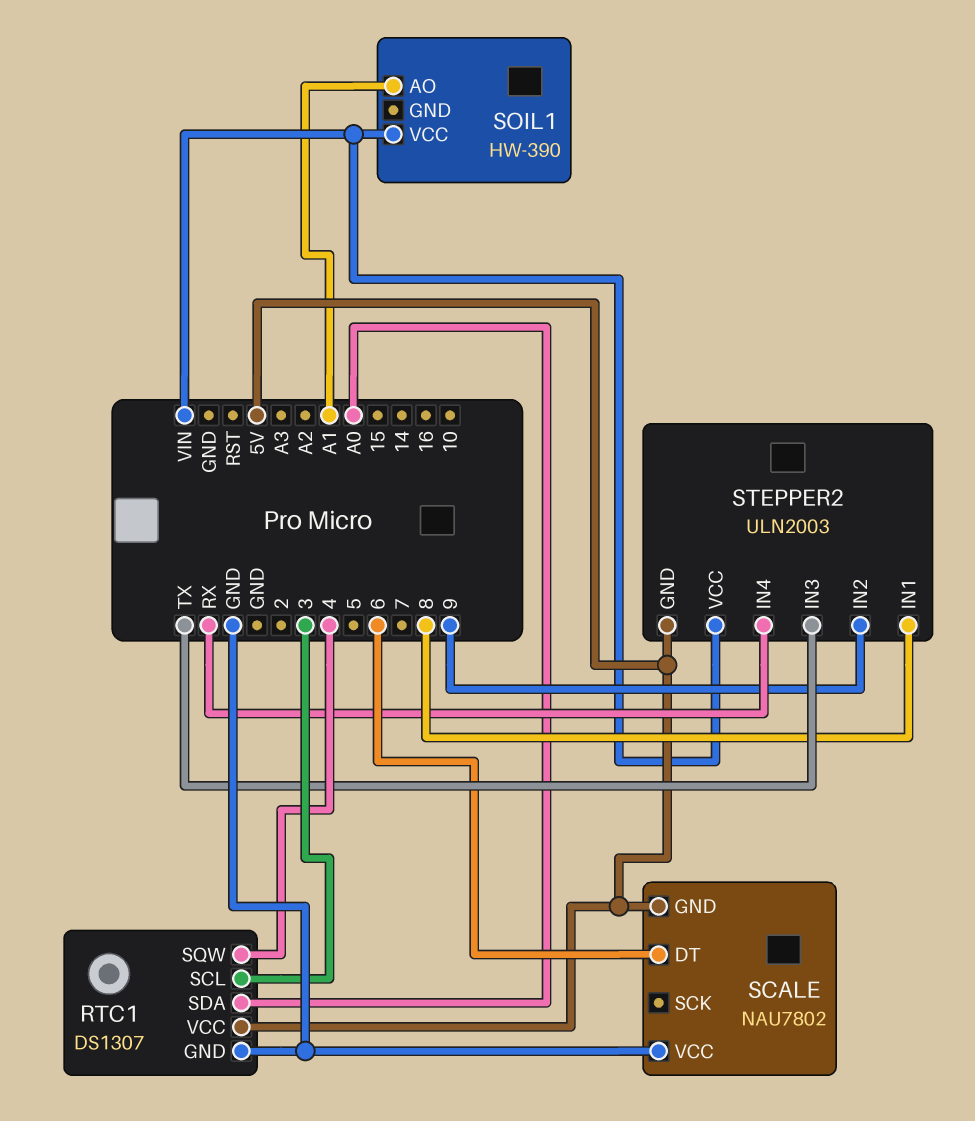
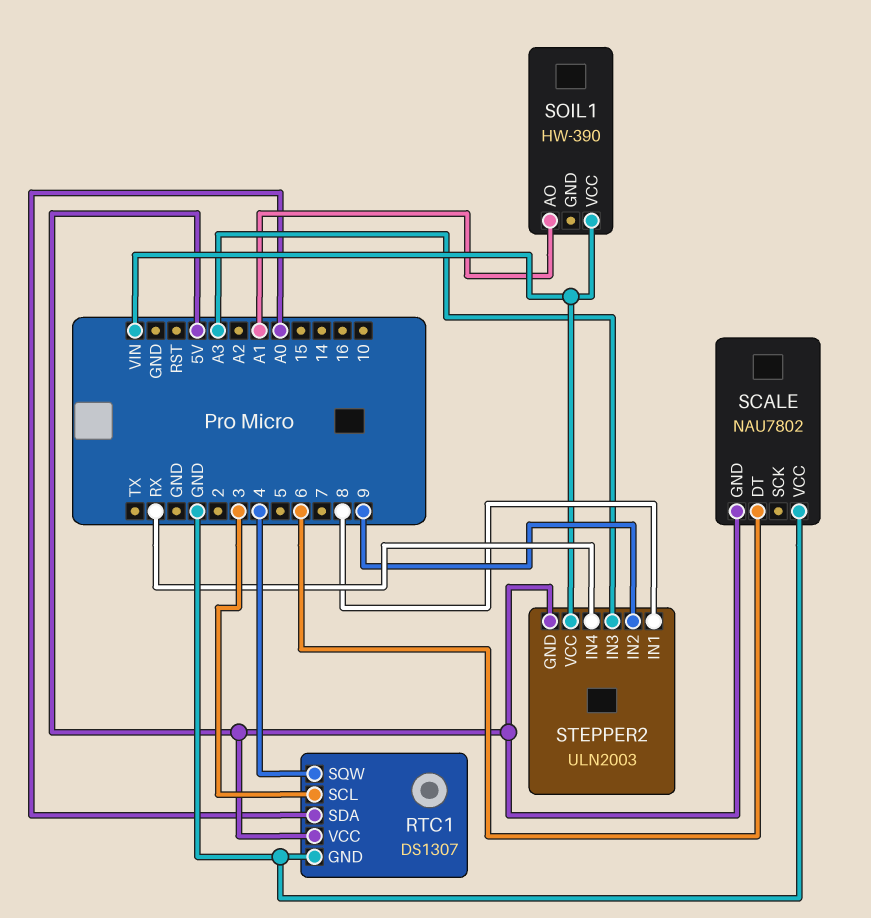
STEPPER2 pin IN3: TX -> A3

